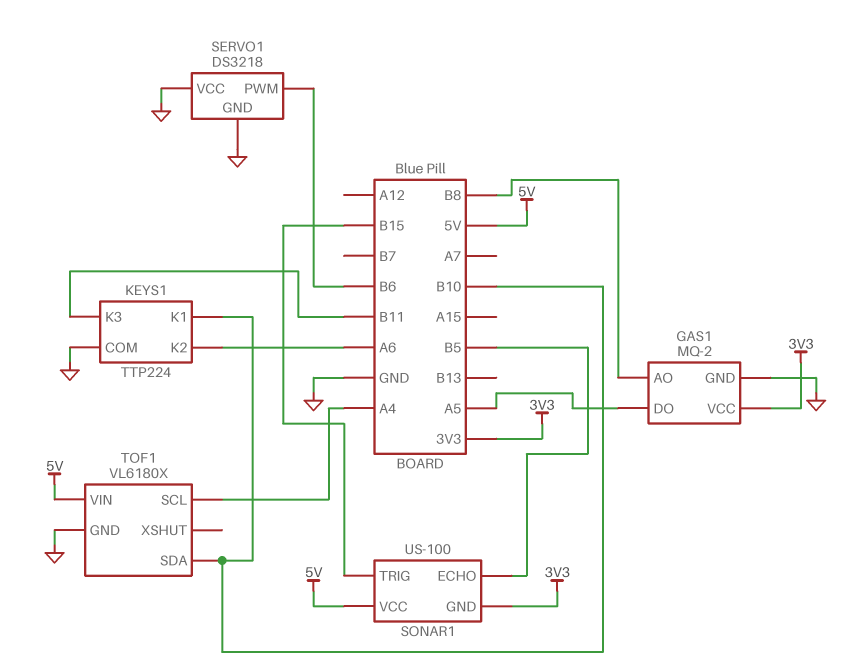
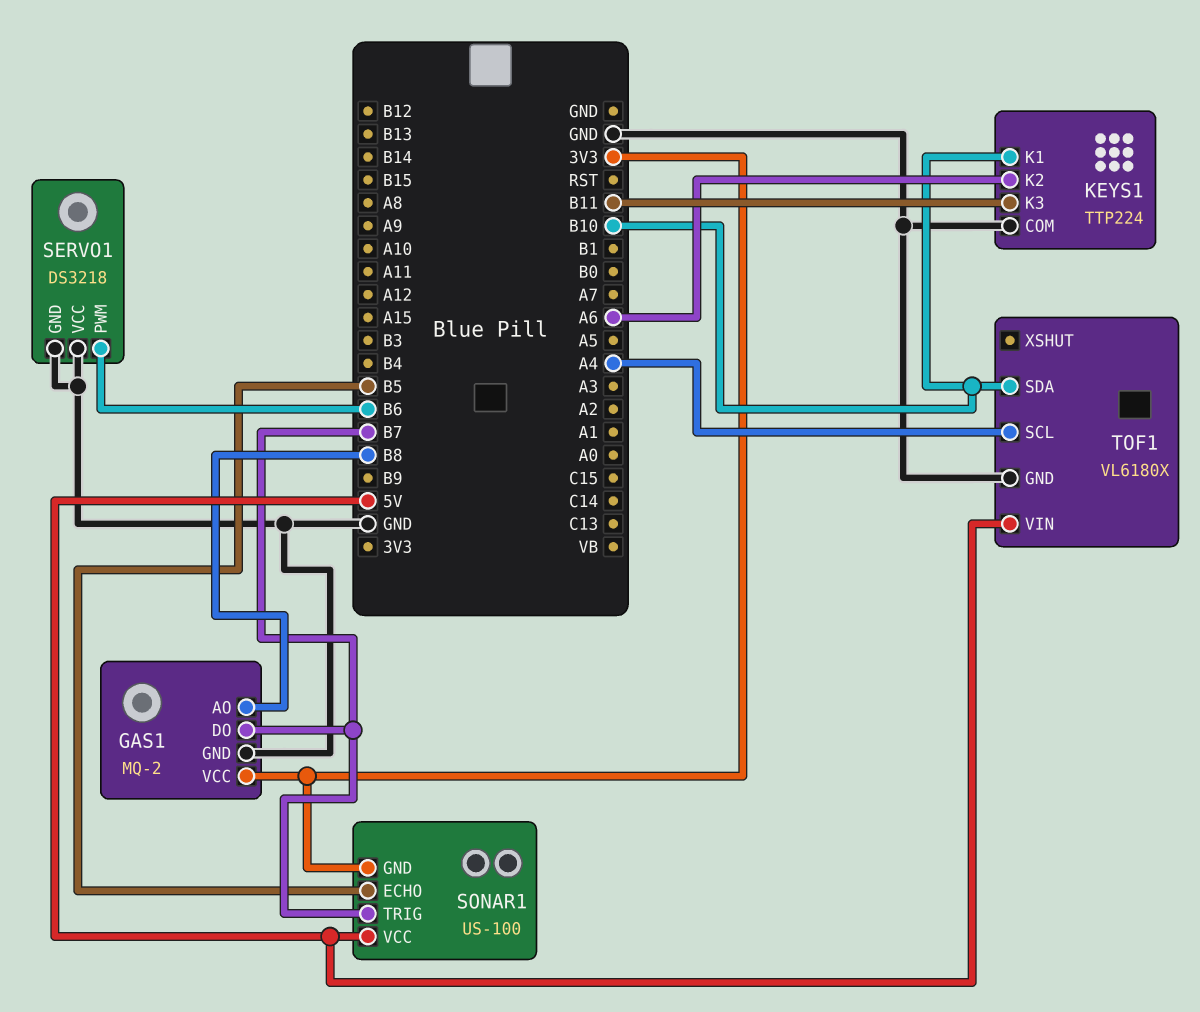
GAS1 pin DO: A5 -> B7
SONAR1 pin TRIG: B15 -> B7

